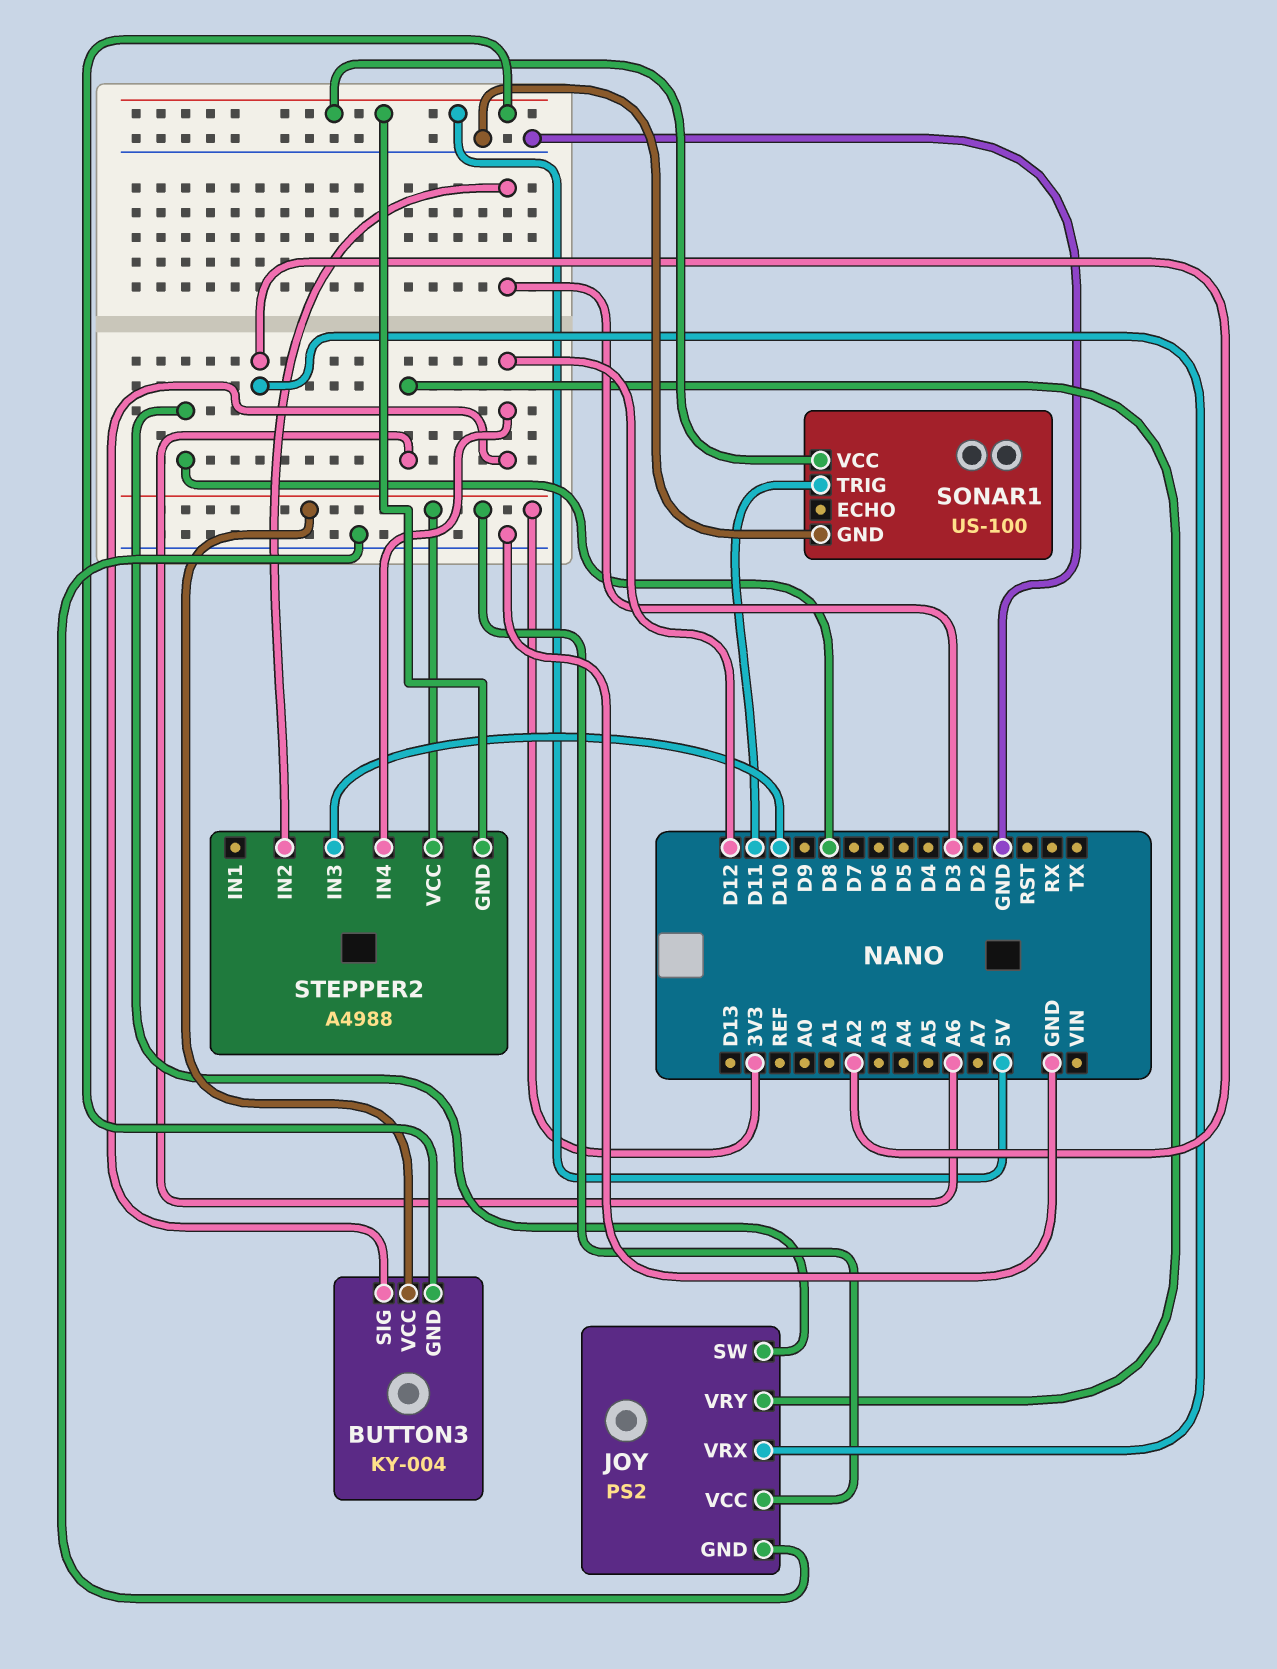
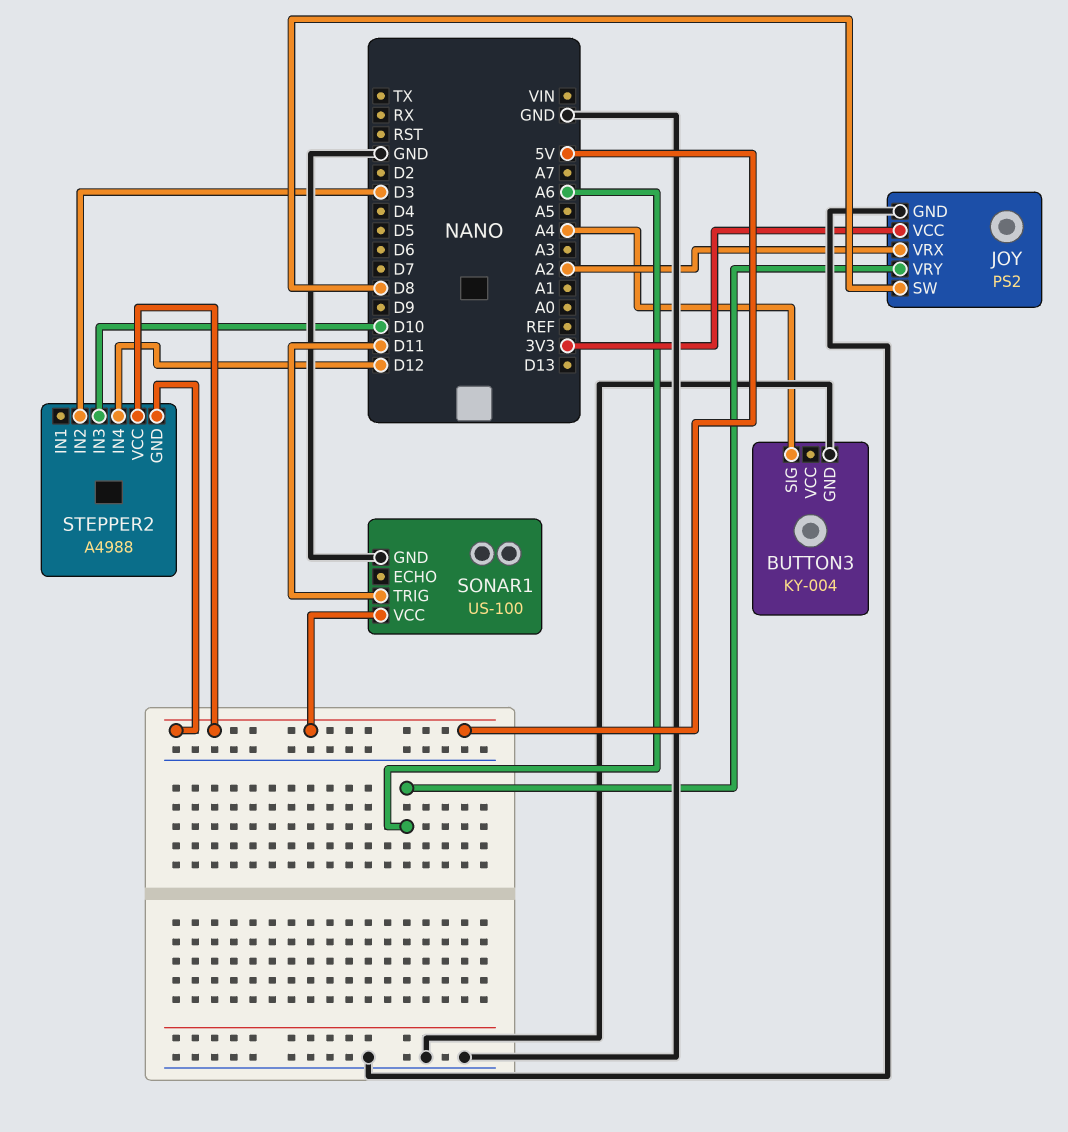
BUTTON3 pin GND: 5V -> GND
BUTTON3 pin SIG: D12 -> A4
BUTTON3 pin VCC: 3V3 -> none
STEPPER2 pin VCC: 3V3 -> 5V

